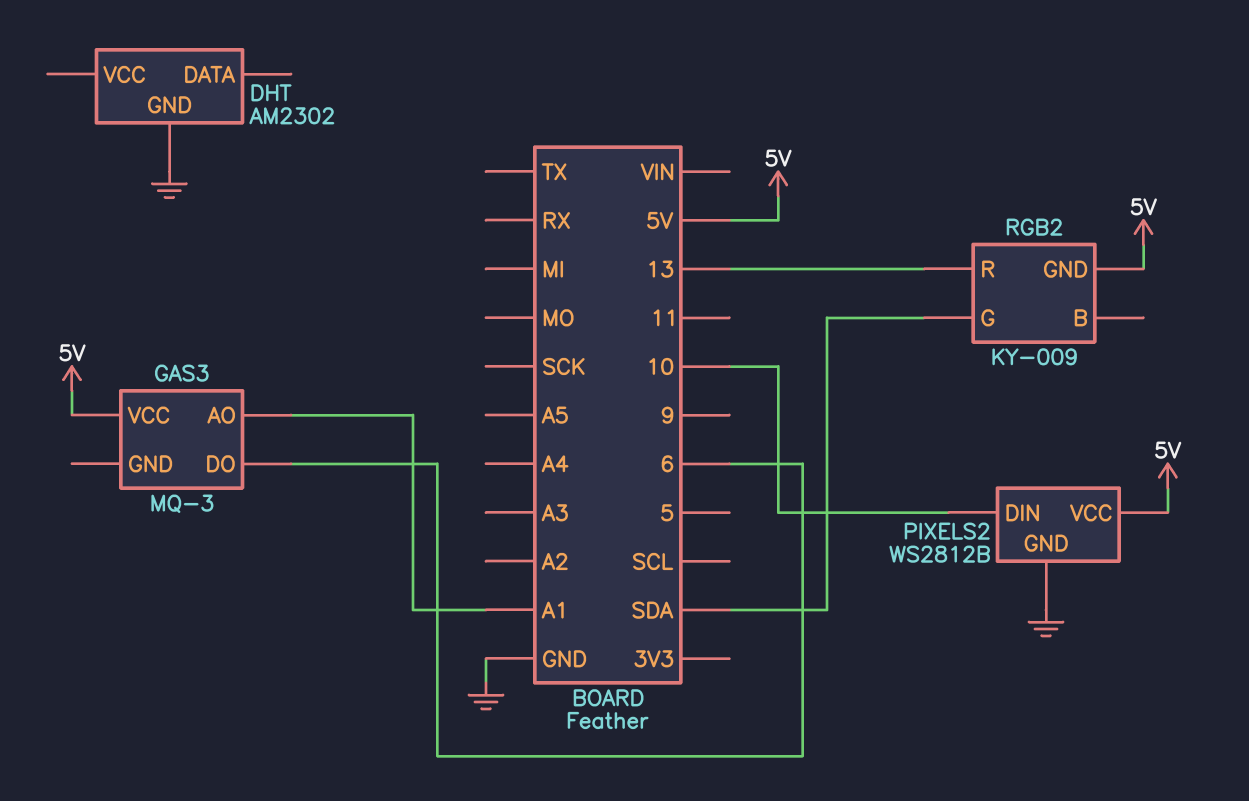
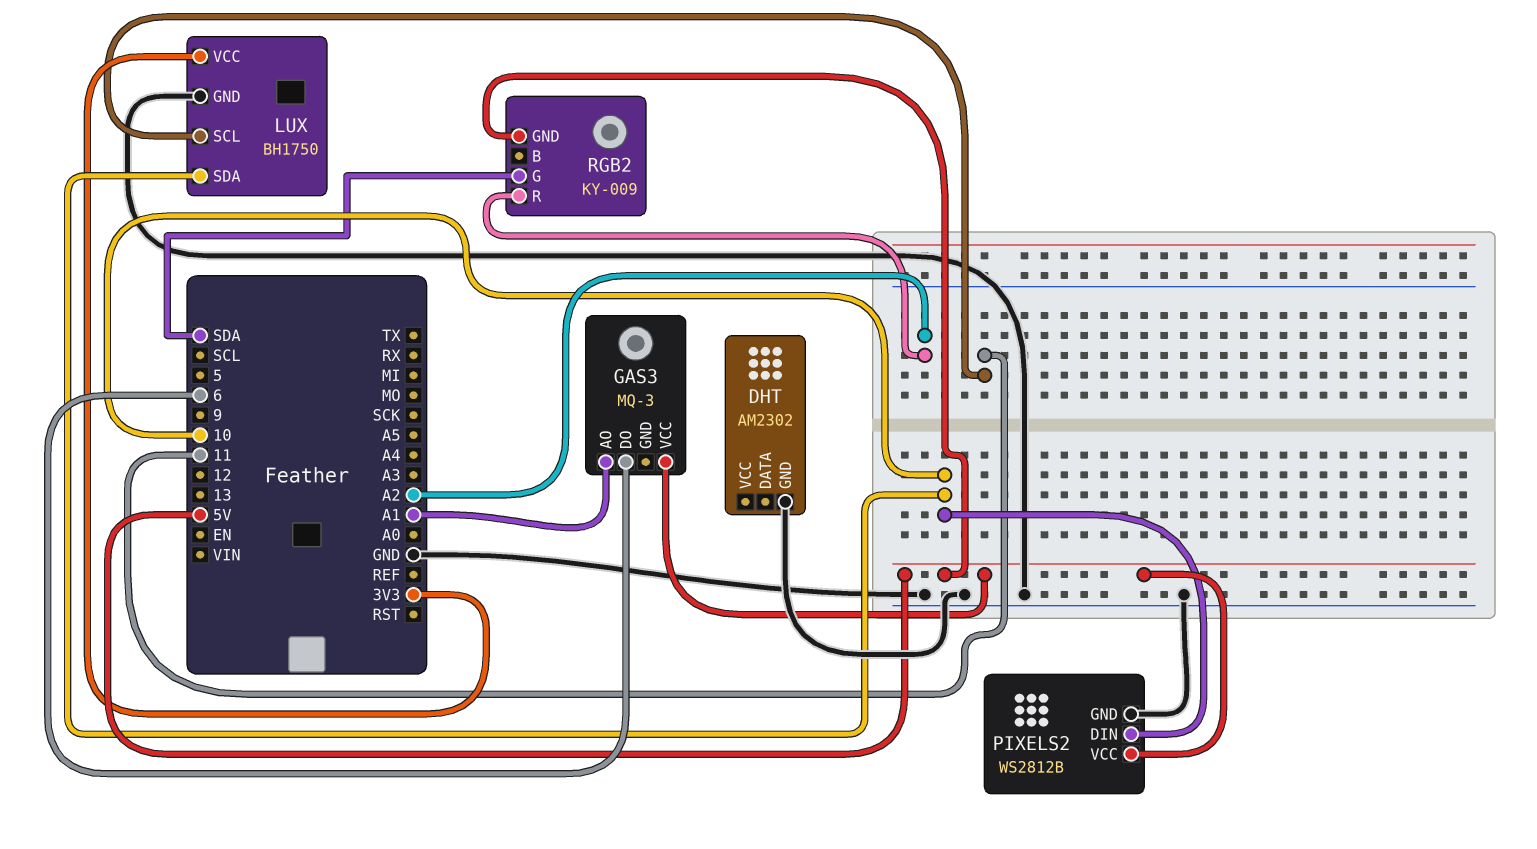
LUX: none -> BH1750
LUX pin GND: none -> GND
LUX pin SCL: none -> 11
LUX pin SDA: none -> 10
LUX pin VCC: none -> 3V3
RGB2 pin R: 13 -> A2

